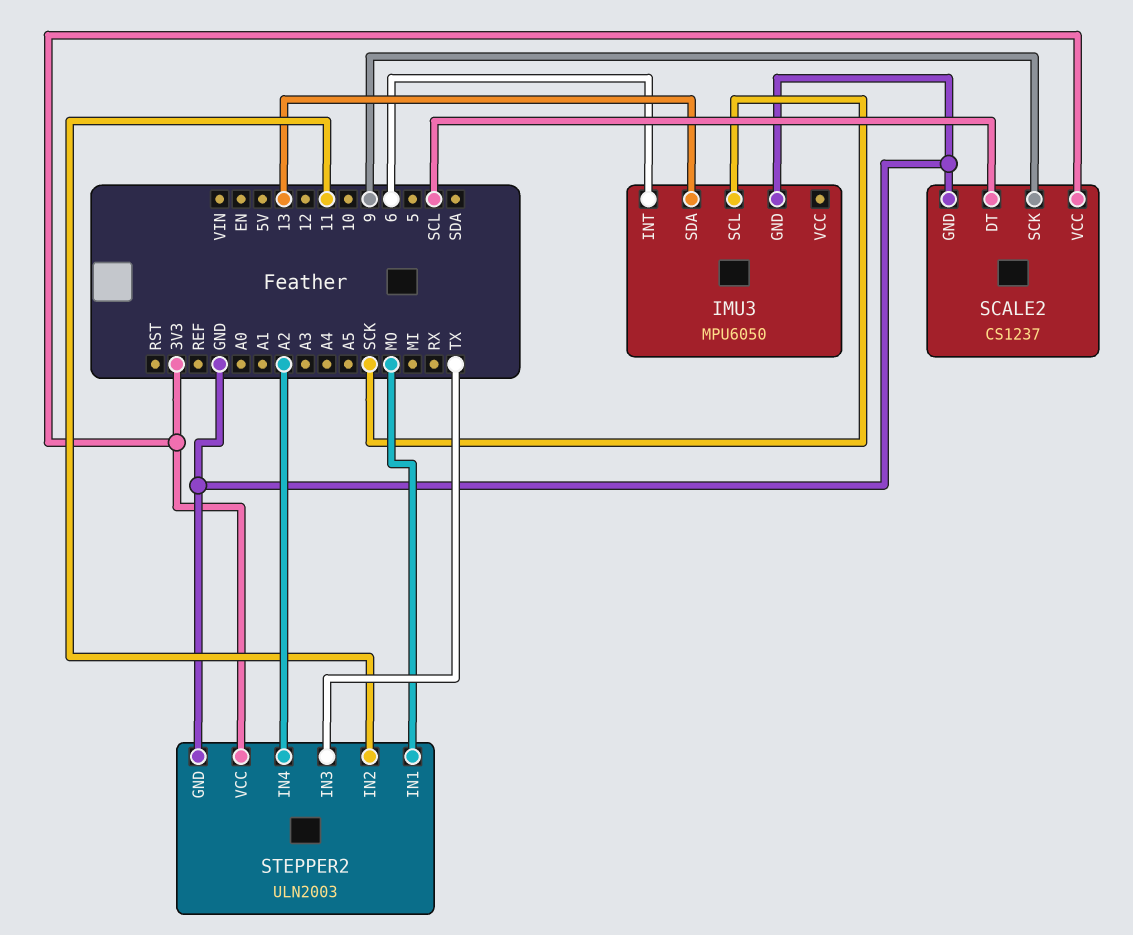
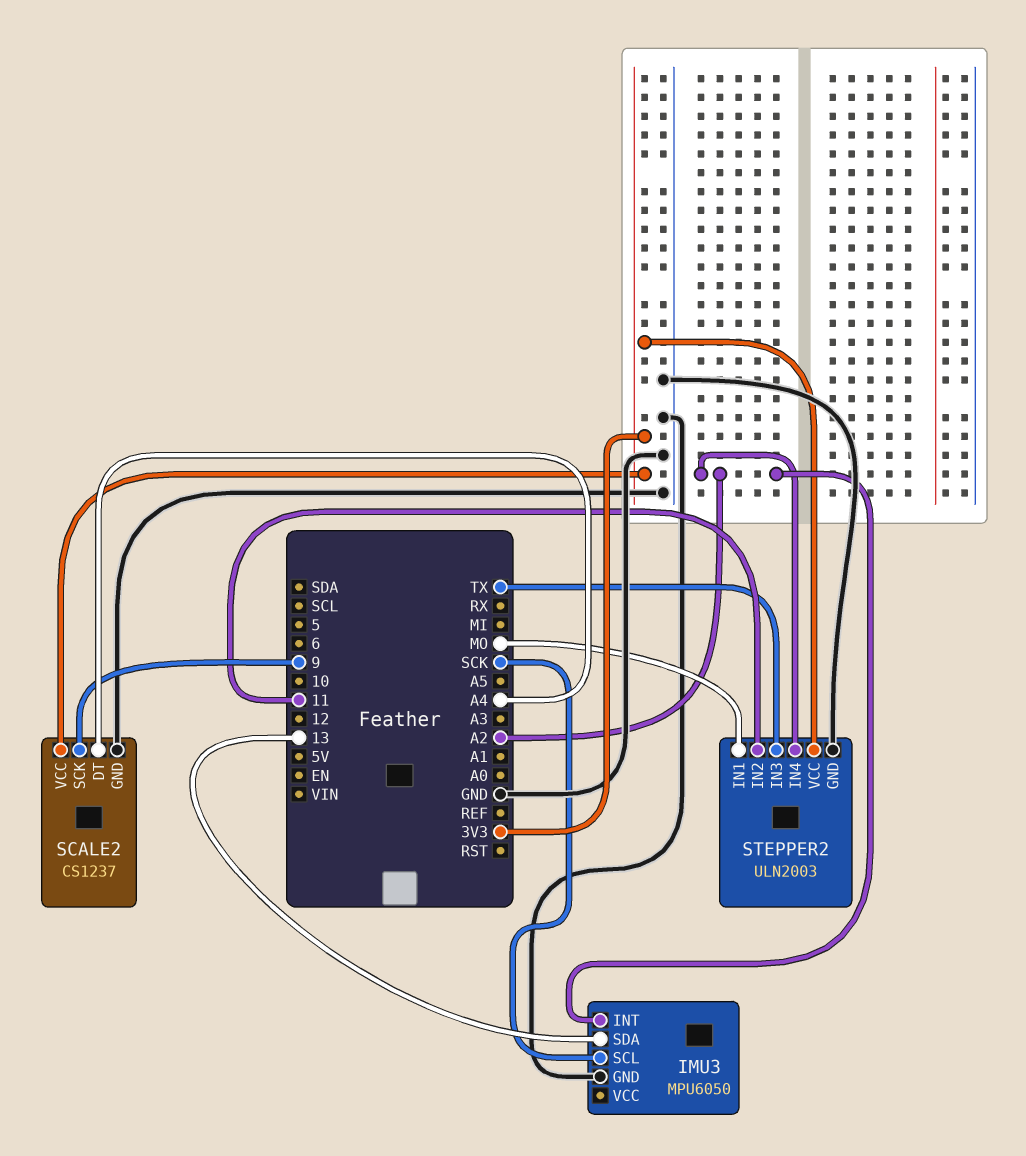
IMU3 pin INT: 6 -> A2
SCALE2 pin DT: SCL -> A4

